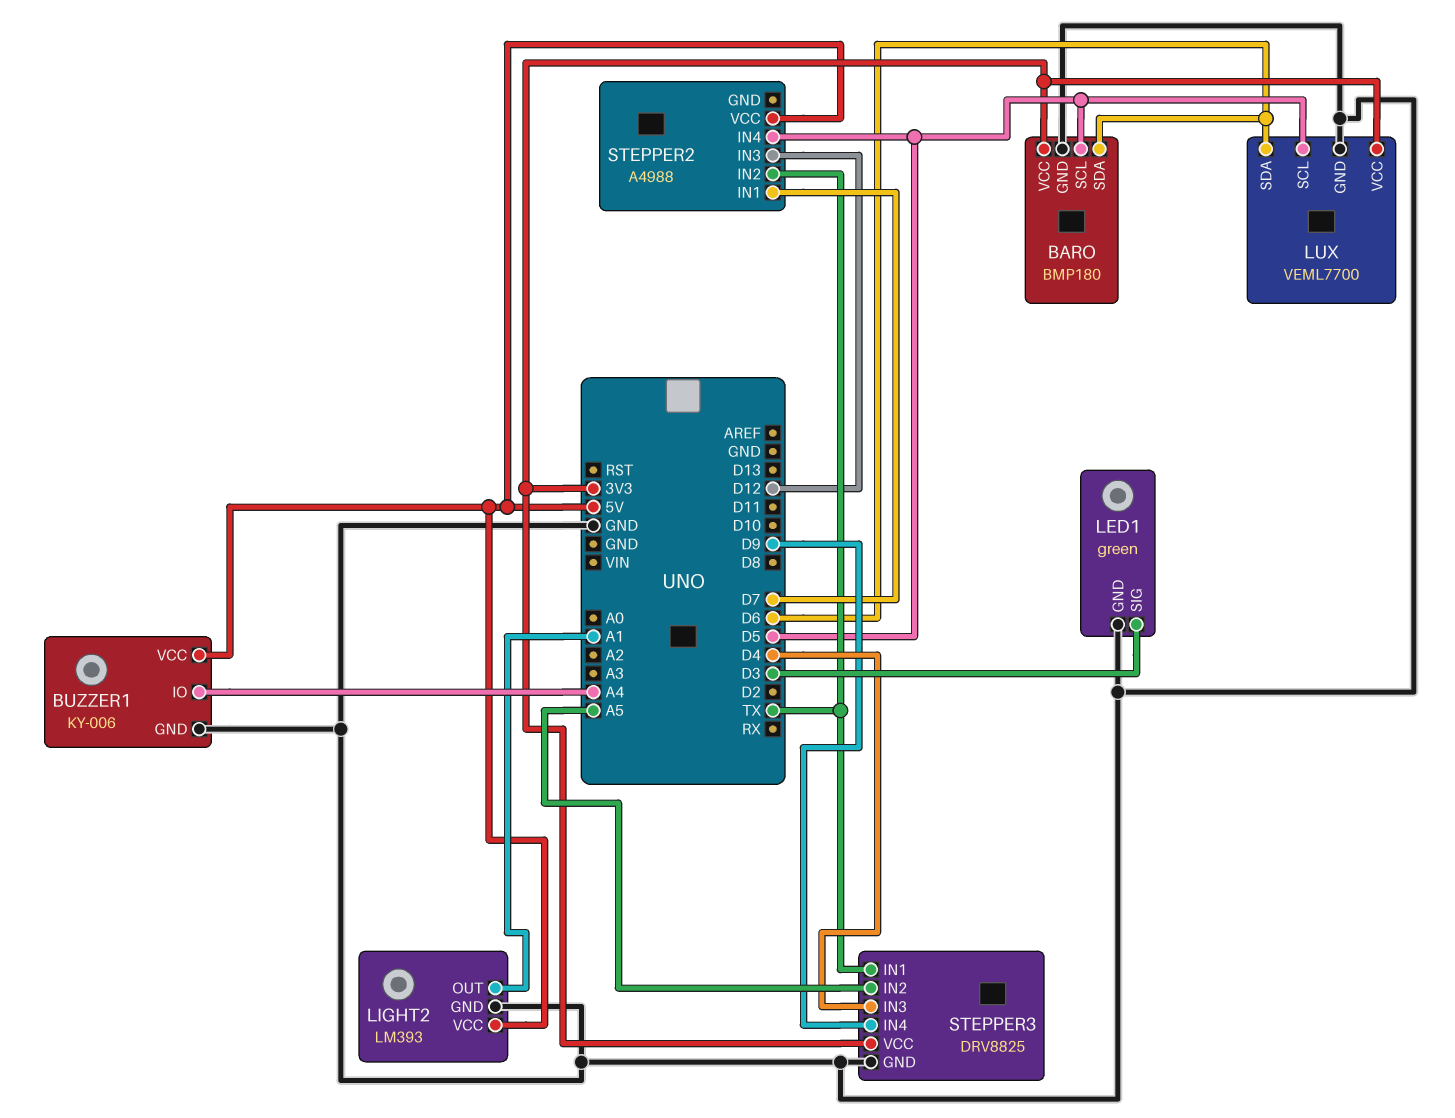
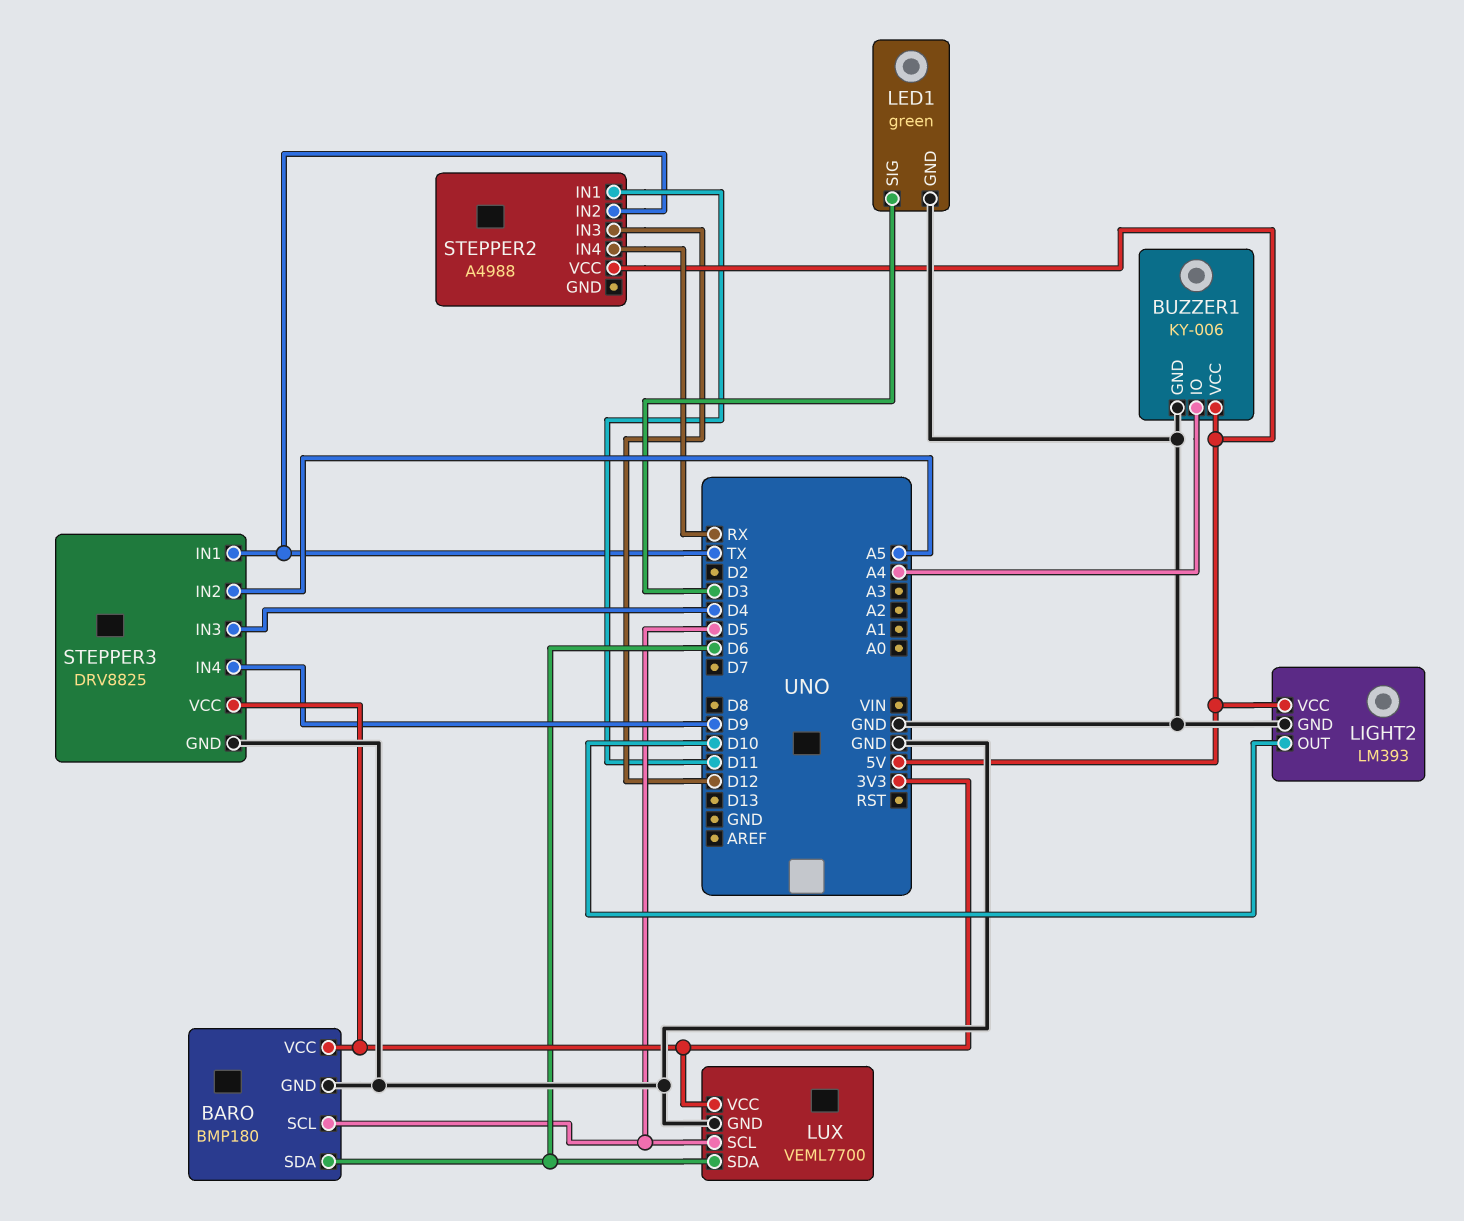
LIGHT2 pin OUT: A1 -> D10
STEPPER2 pin IN1: D7 -> D11
STEPPER2 pin IN4: D5 -> RX

